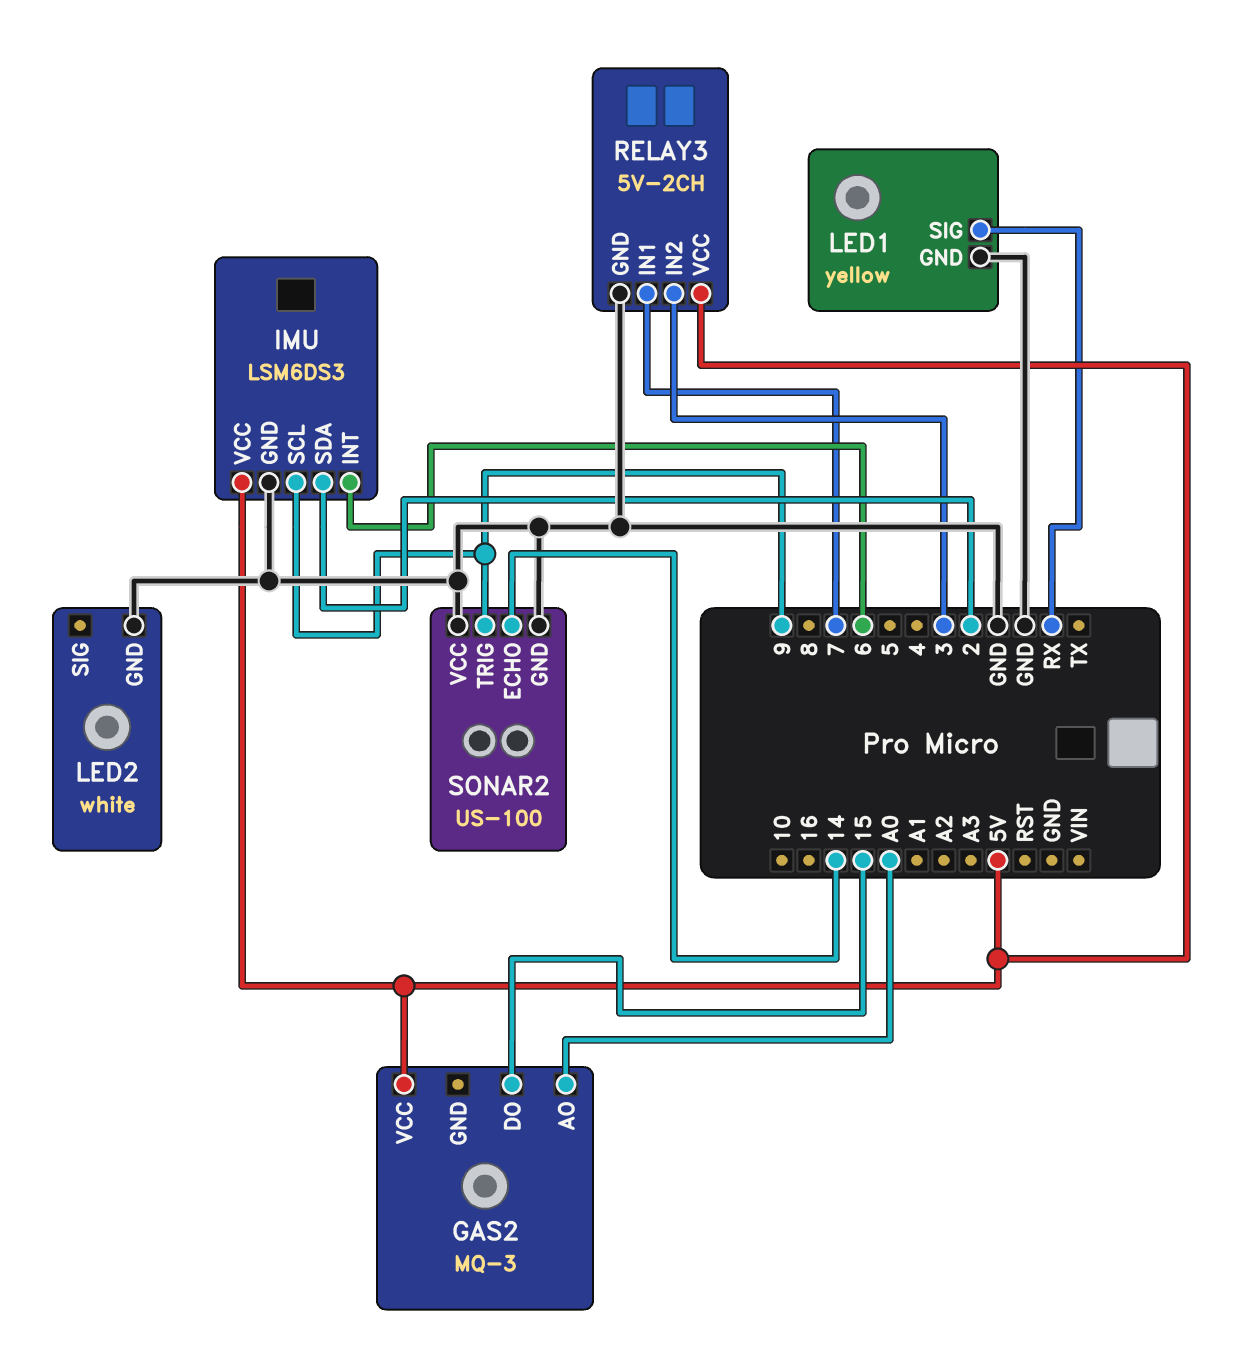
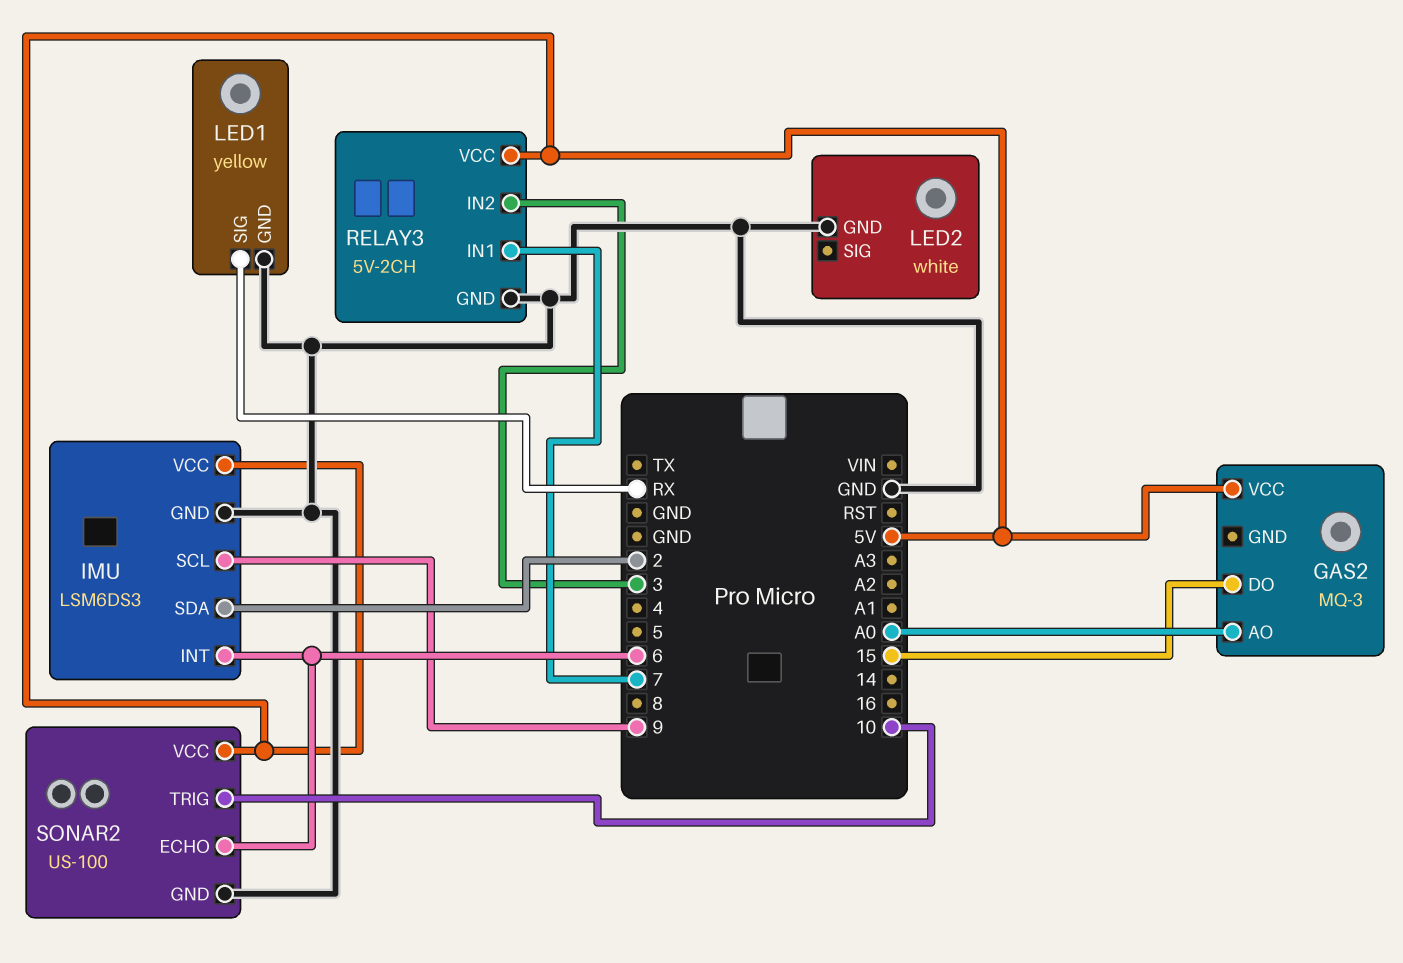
SONAR2 pin ECHO: 14 -> 6
SONAR2 pin TRIG: 9 -> 10
SONAR2 pin VCC: GND -> 5V

